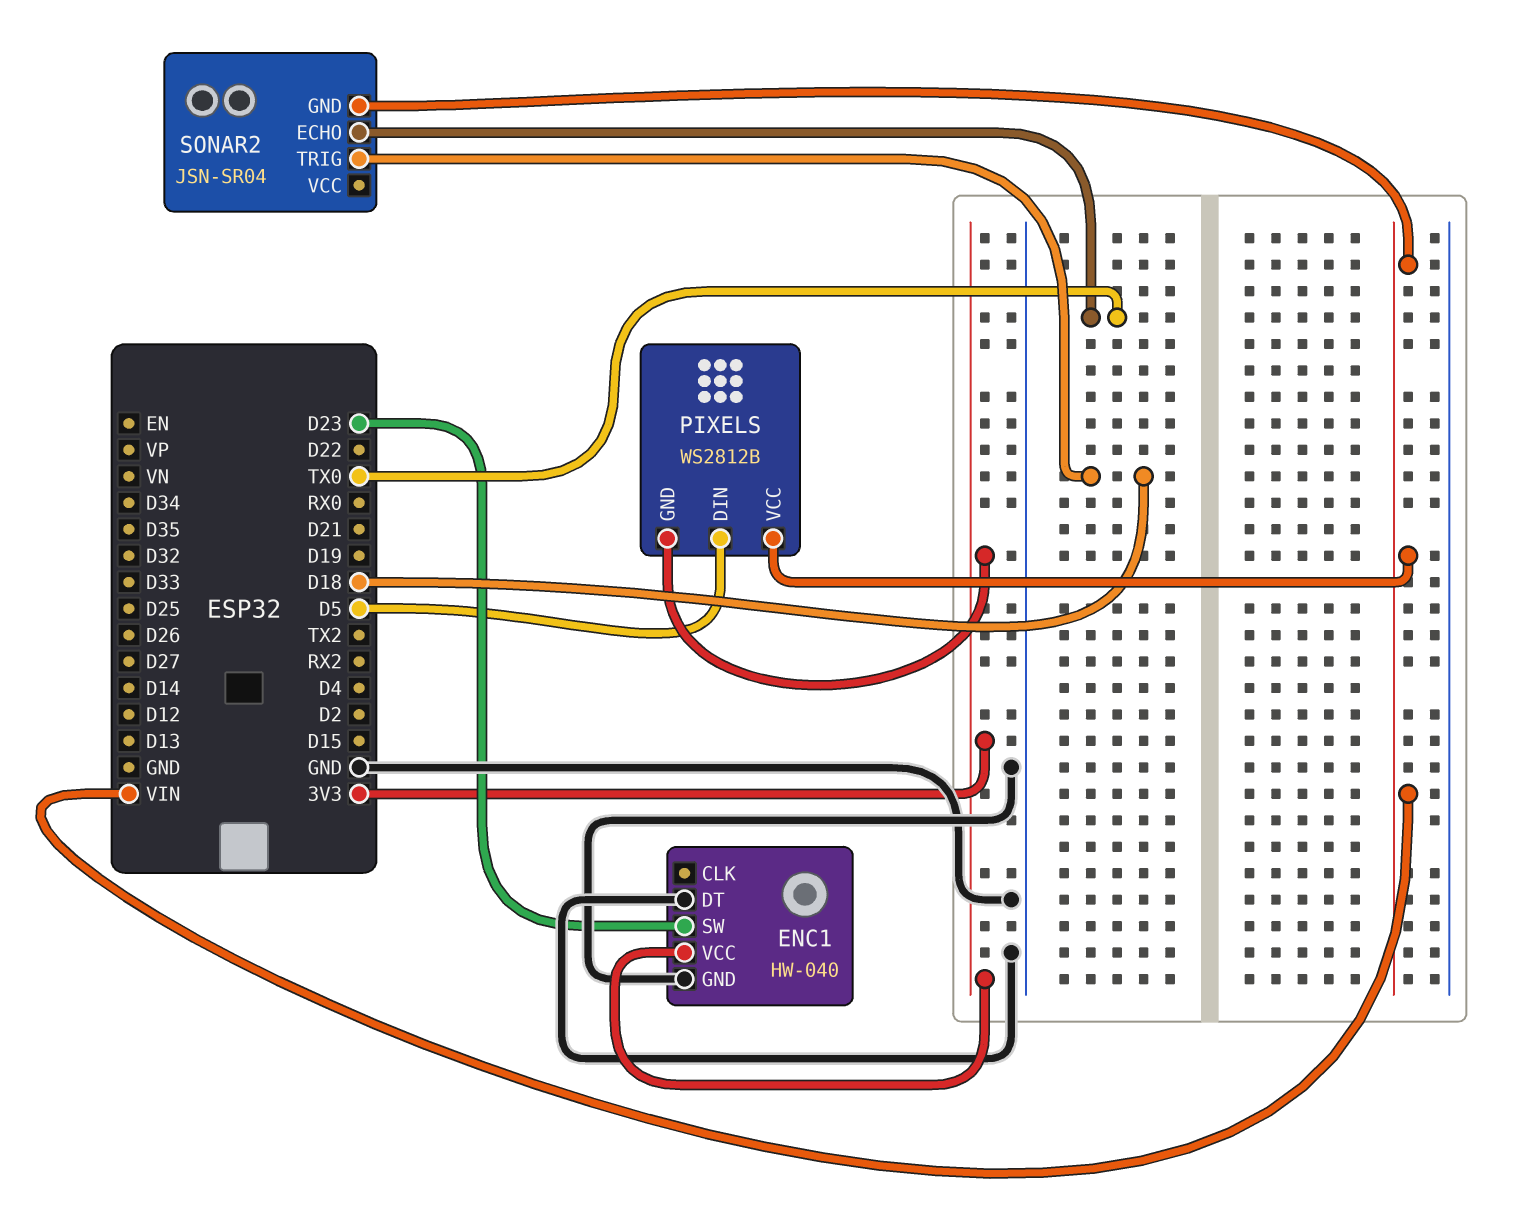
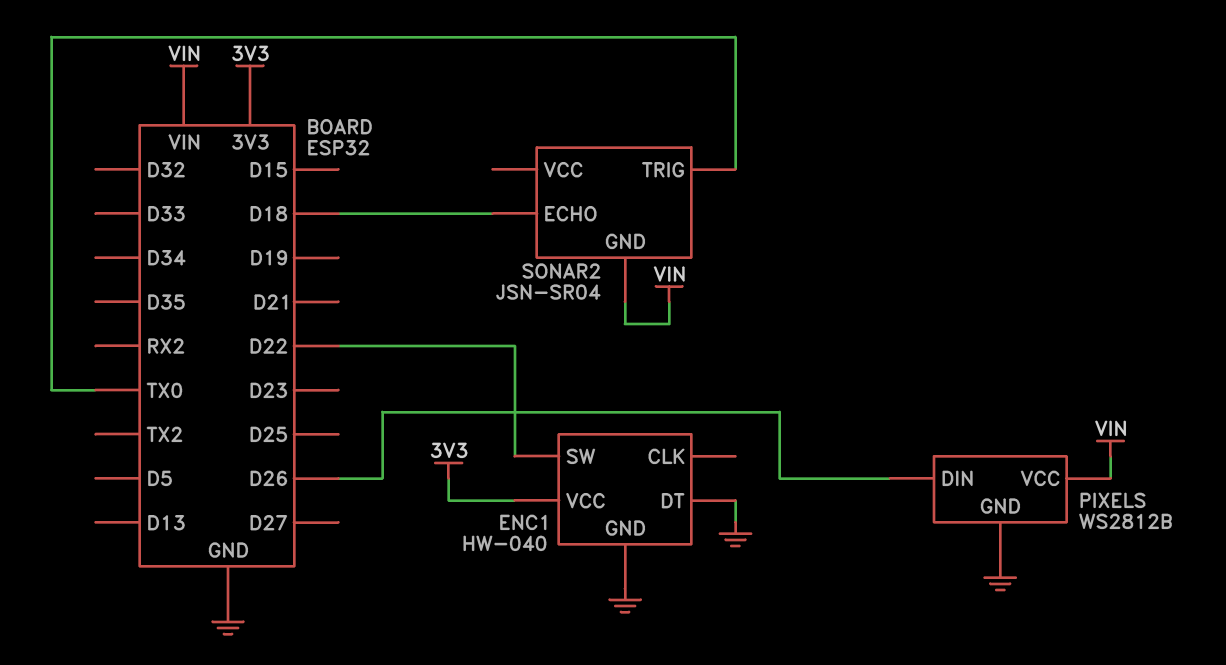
ENC1 pin SW: D23 -> D22
PIXELS pin DIN: D5 -> D26
PIXELS pin GND: 3V3 -> GND
SONAR2 pin ECHO: TX0 -> D18
SONAR2 pin TRIG: D18 -> TX0

